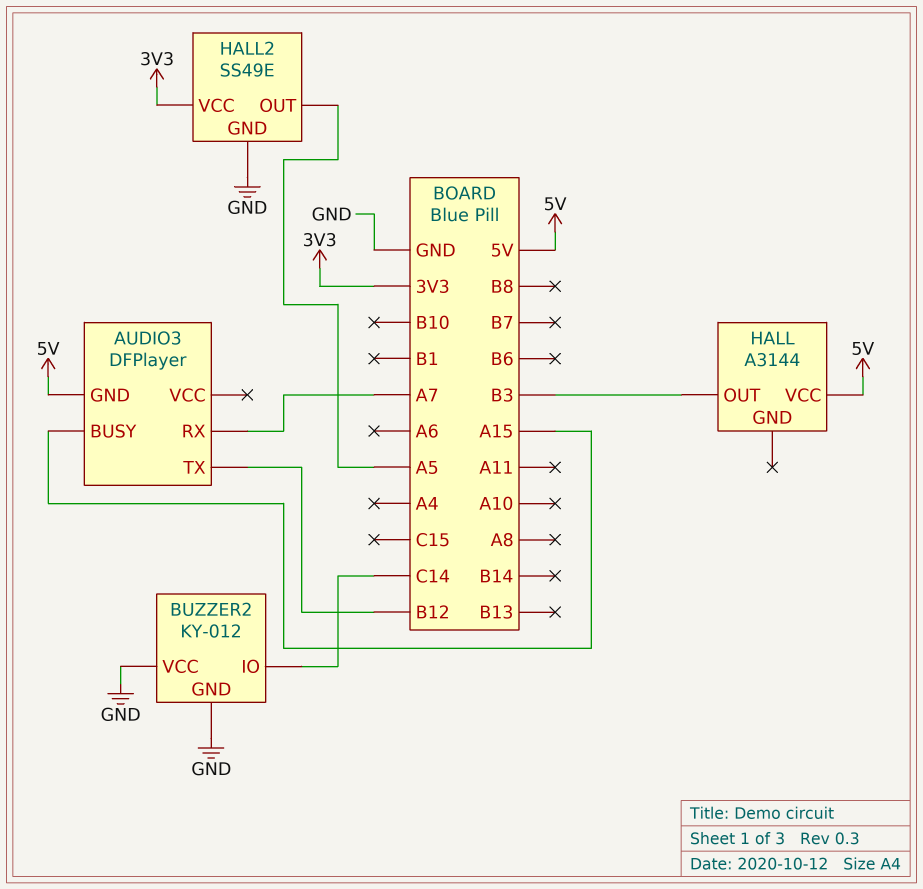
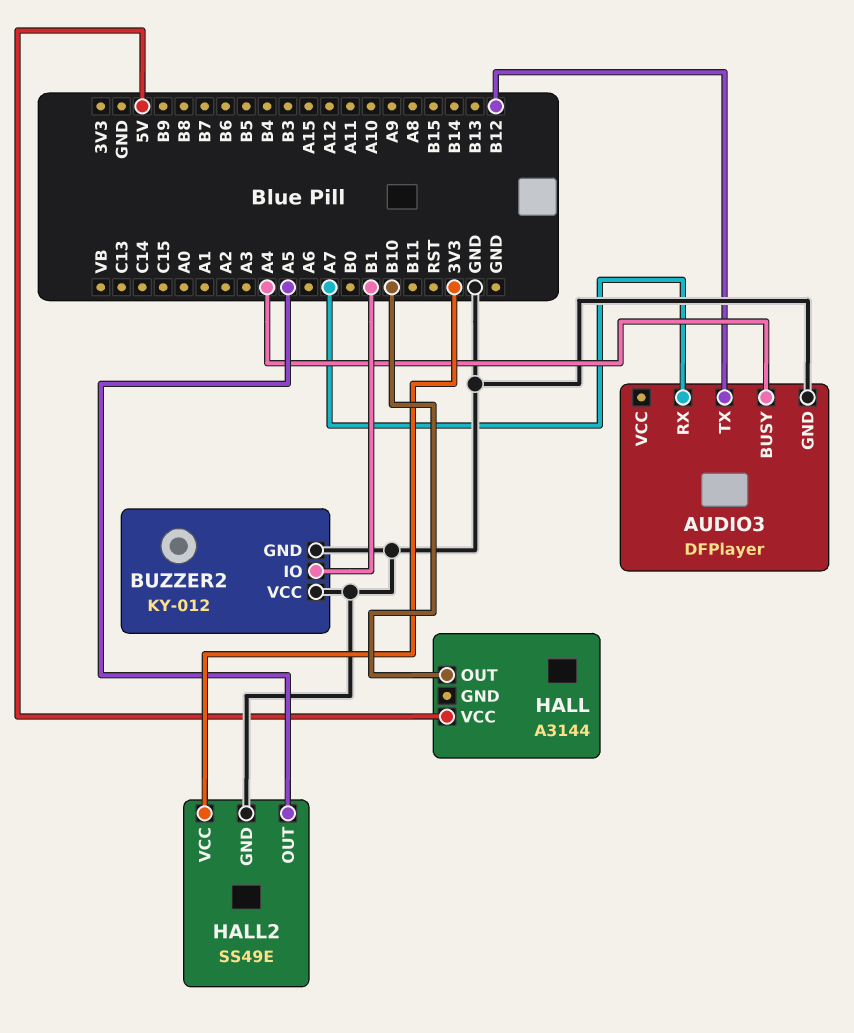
AUDIO3 pin BUSY: A15 -> A4
AUDIO3 pin GND: 5V -> GND
BUZZER2 pin IO: C14 -> B1
HALL pin OUT: B3 -> B10

